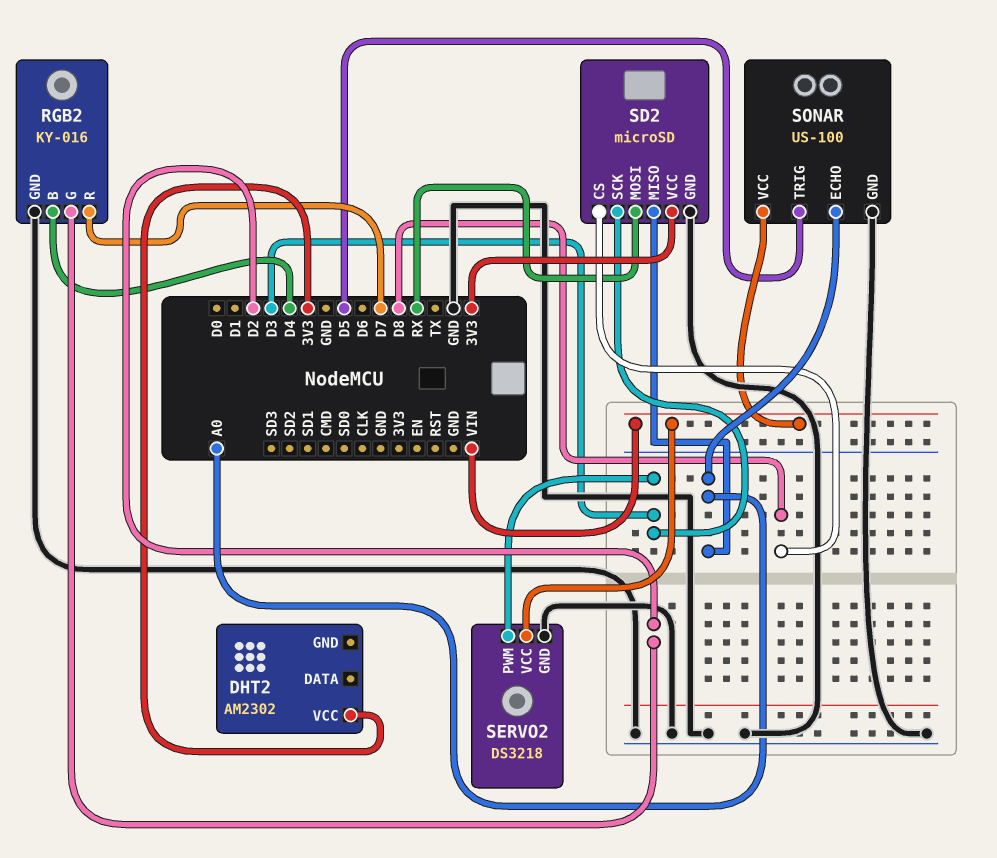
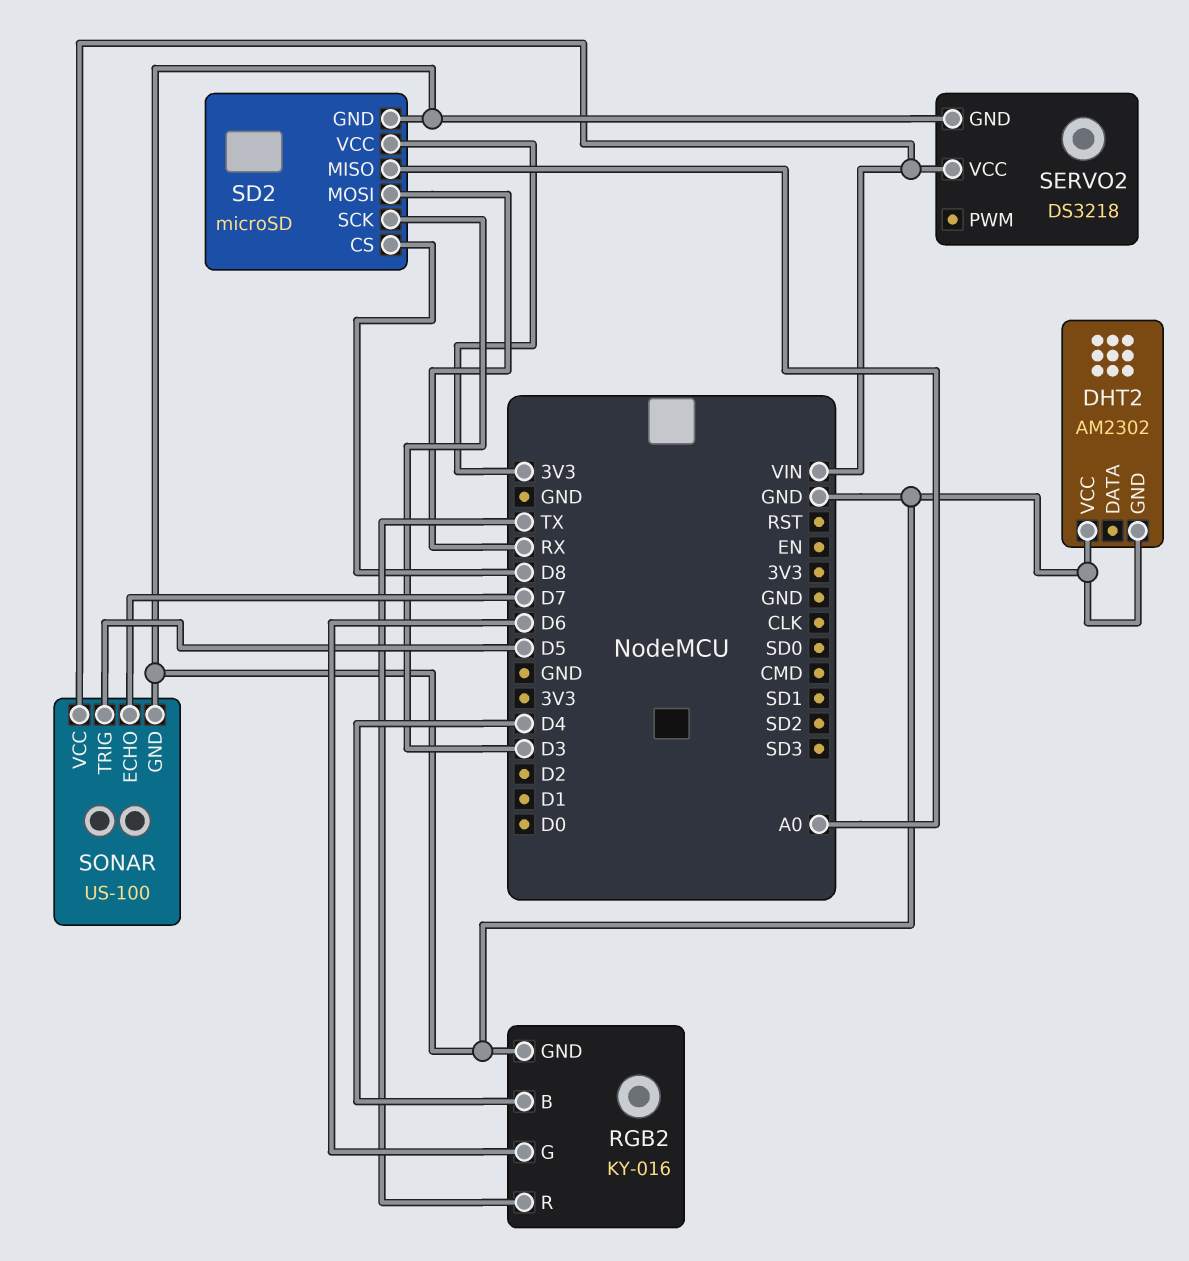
DHT2 pin GND: none -> GND
DHT2 pin VCC: 3V3 -> GND
RGB2 pin G: D2 -> D6
RGB2 pin R: D7 -> TX
SERVO2 pin PWM: D3 -> none
SONAR pin ECHO: A0 -> D7

